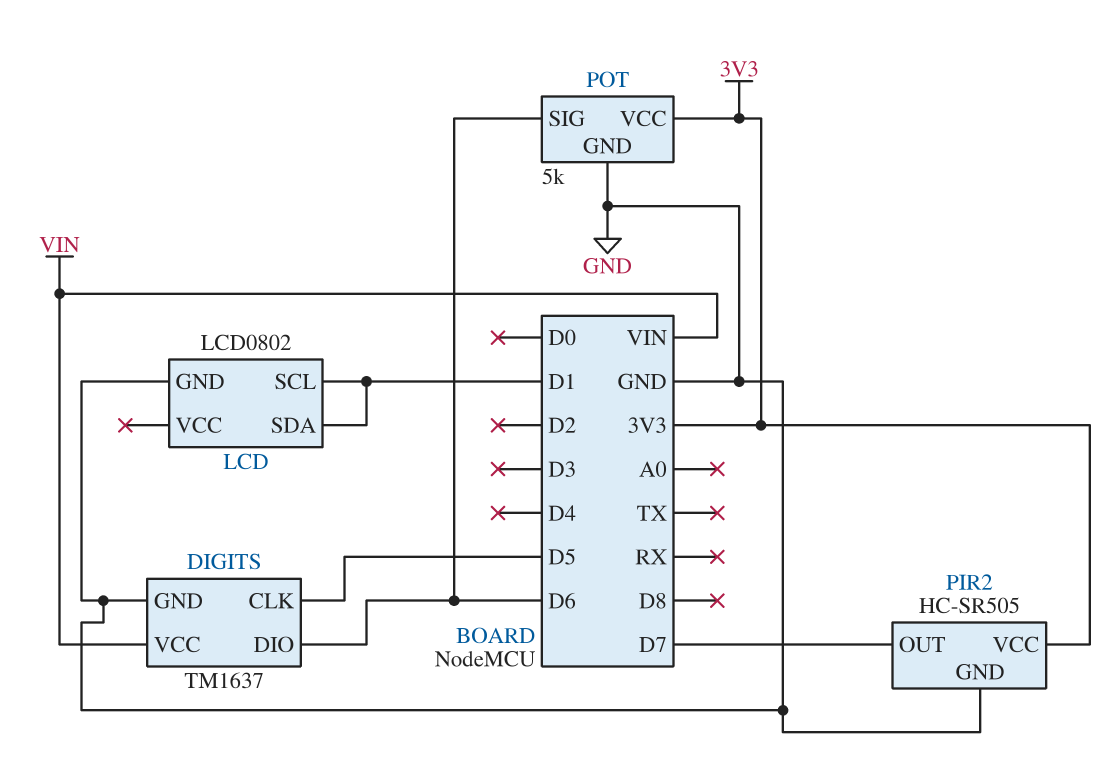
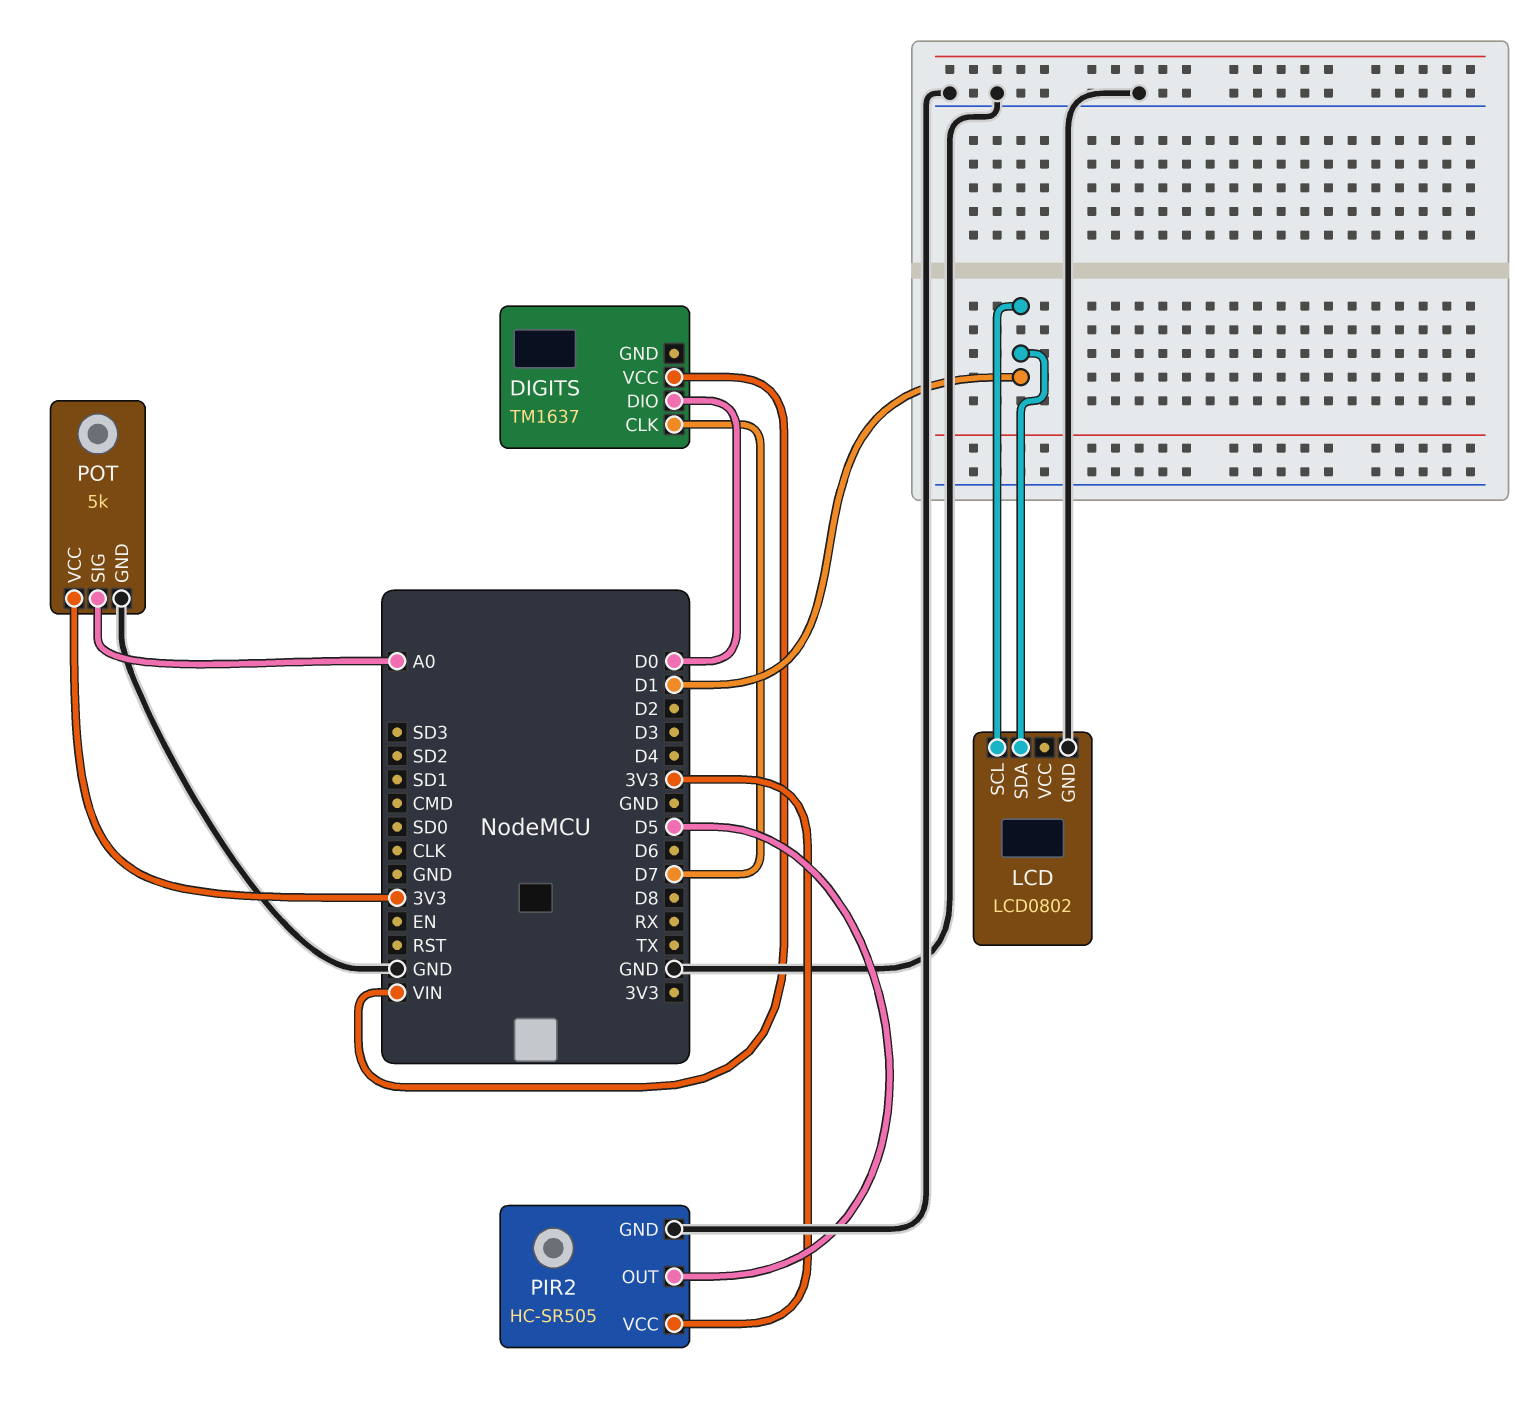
DIGITS pin CLK: D5 -> D7
DIGITS pin DIO: D6 -> D0
DIGITS pin GND: GND -> none
PIR2 pin OUT: D7 -> D5
POT pin SIG: D6 -> A0

